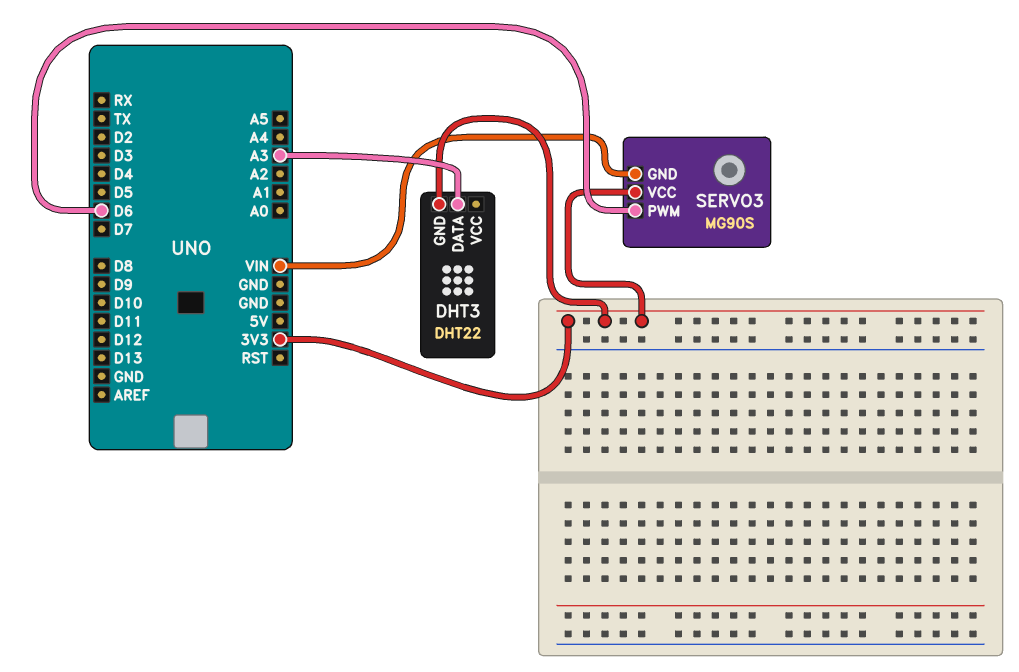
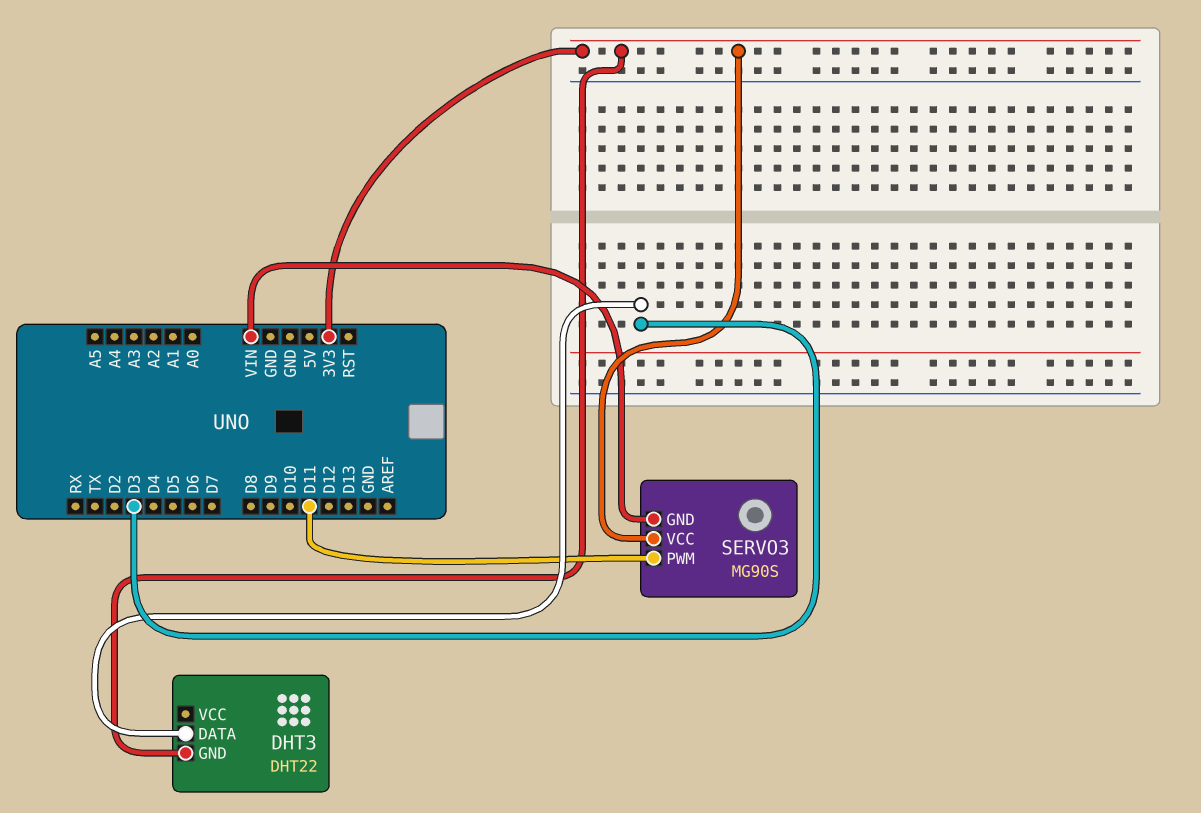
DHT3 pin DATA: A3 -> D3
SERVO3 pin PWM: D6 -> D11

